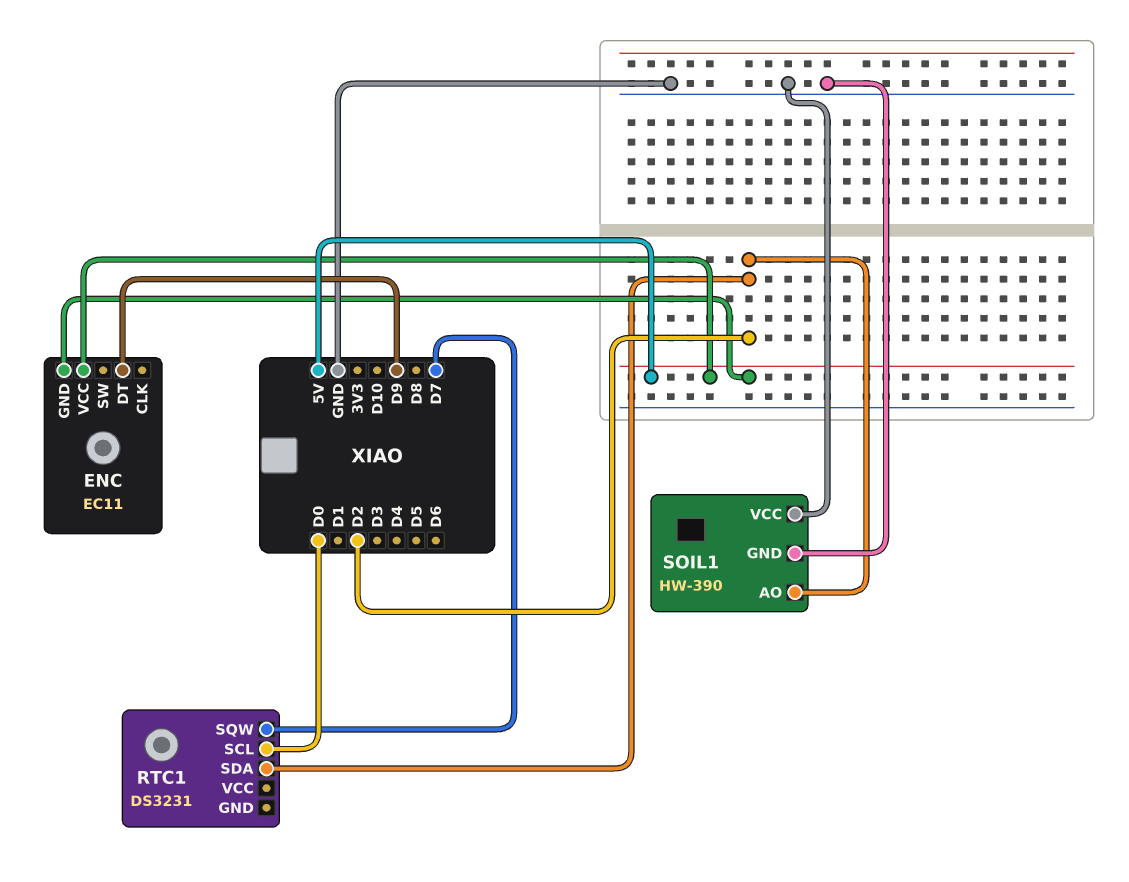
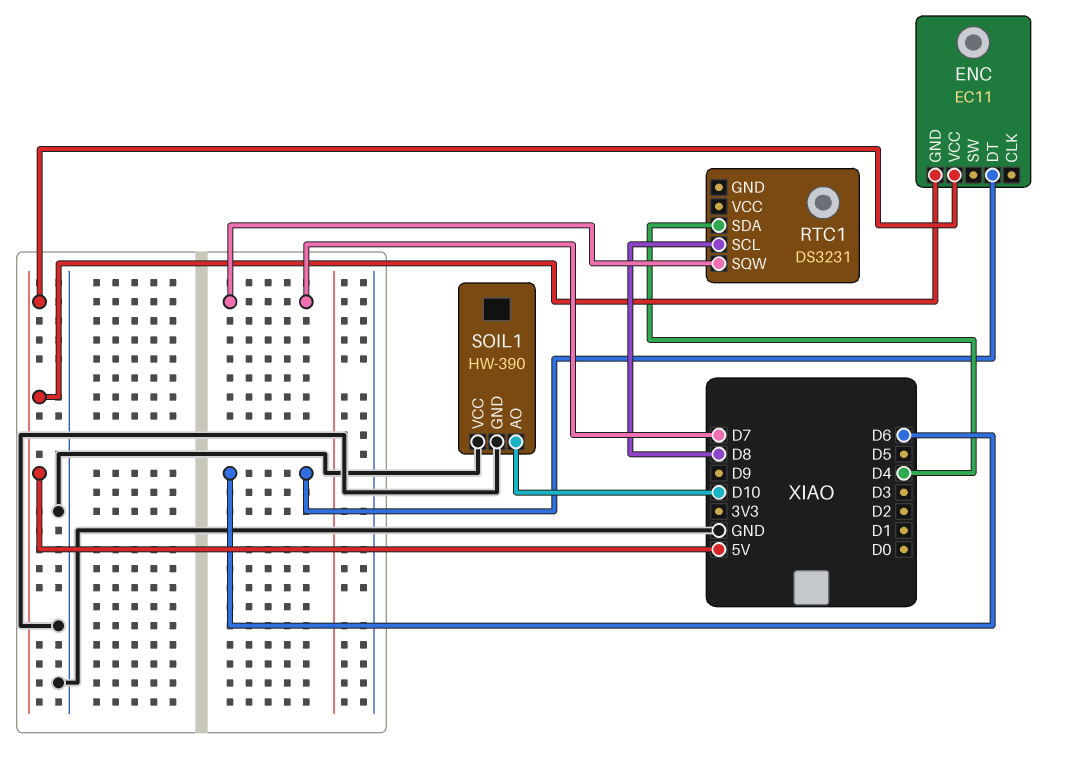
ENC pin DT: D9 -> D6
RTC1 pin SCL: D0 -> D8
RTC1 pin SDA: D2 -> D4
SOIL1 pin AO: D2 -> D10

